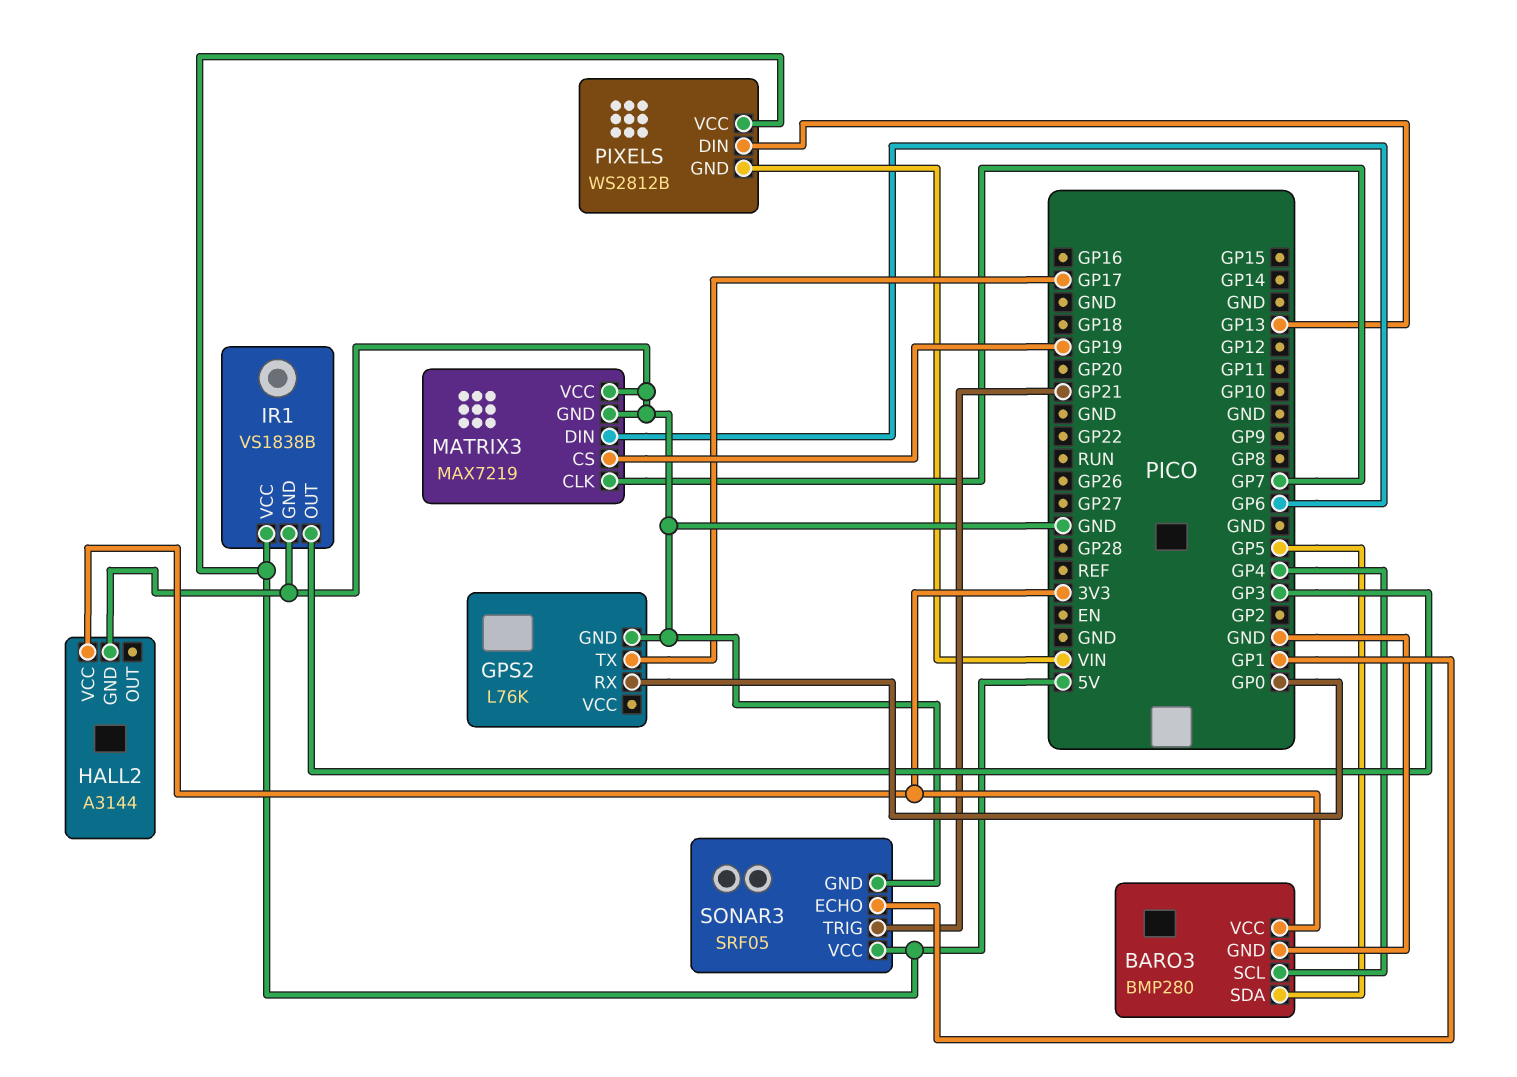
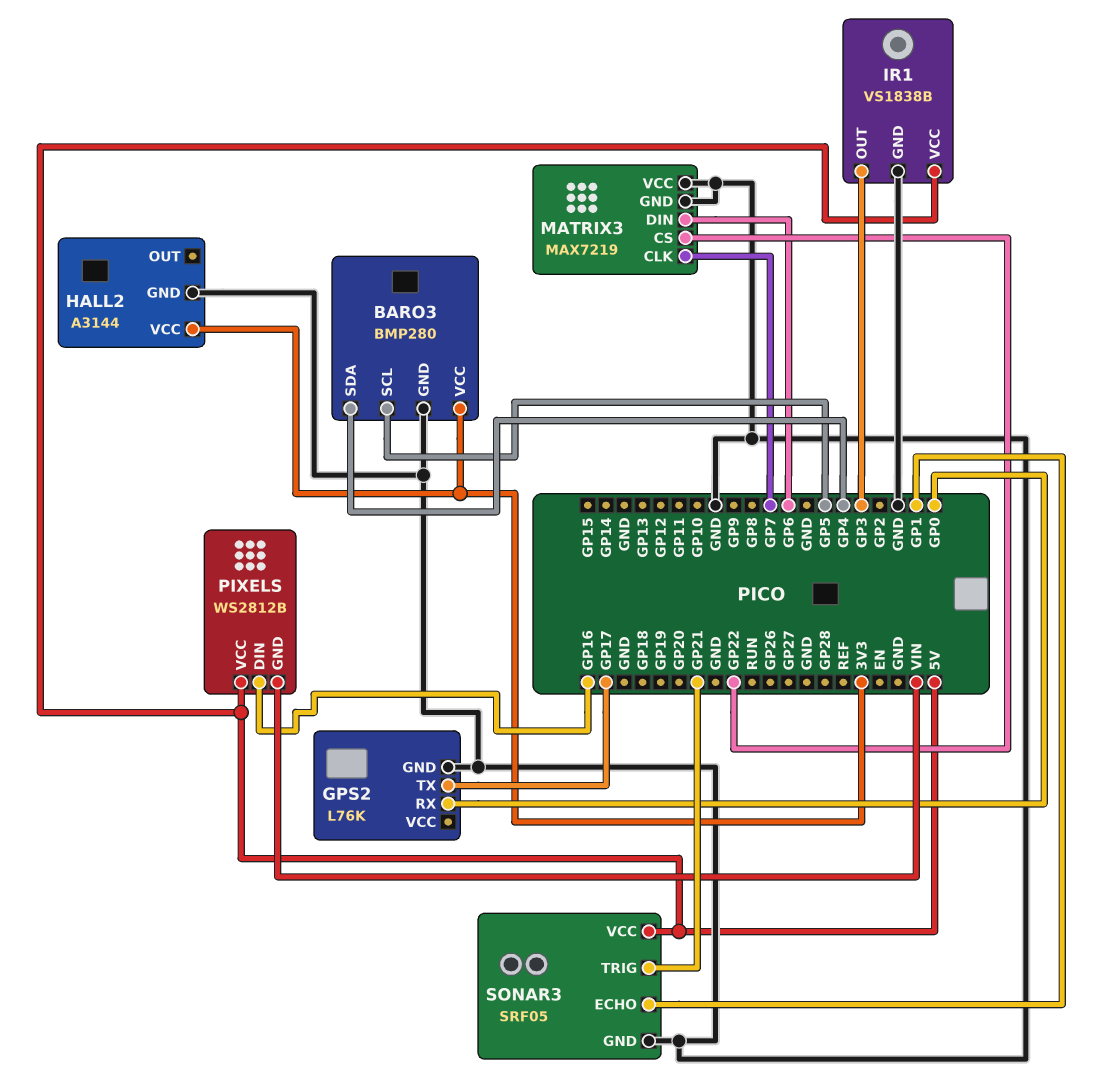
BARO3 pin SCL: GP4 -> GP5
BARO3 pin SDA: GP5 -> GP4
MATRIX3 pin CS: GP19 -> GP22
PIXELS pin DIN: GP13 -> GP16

